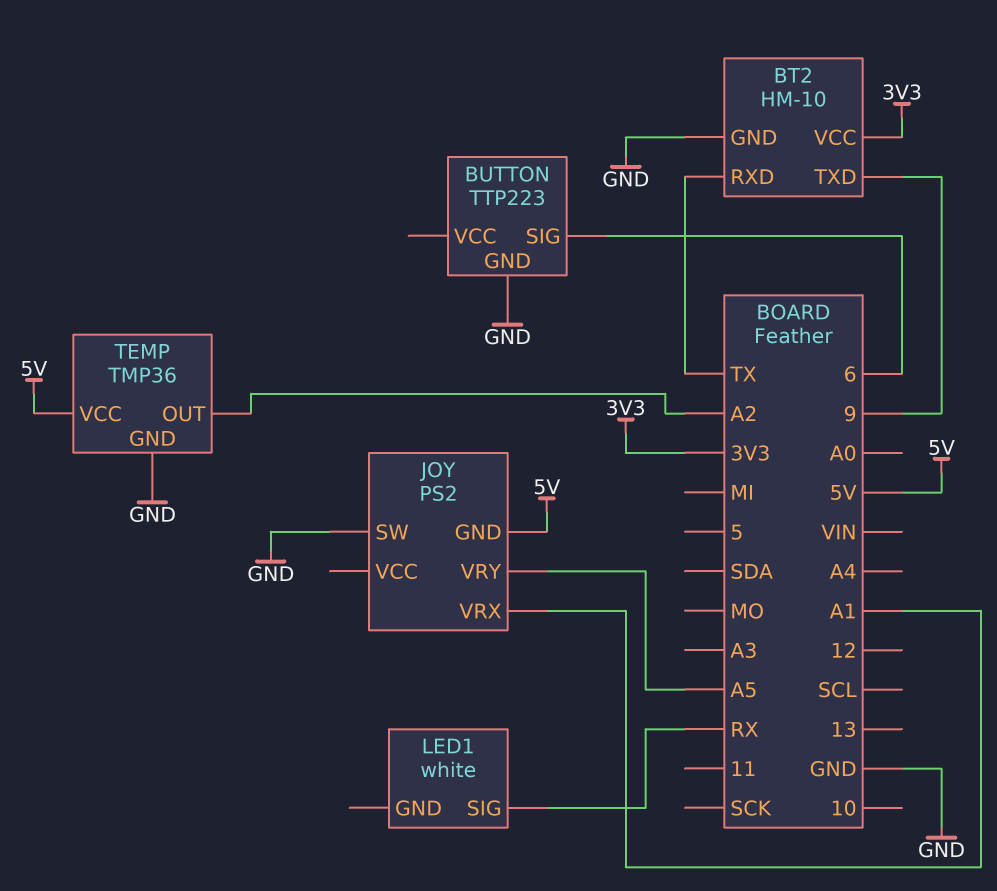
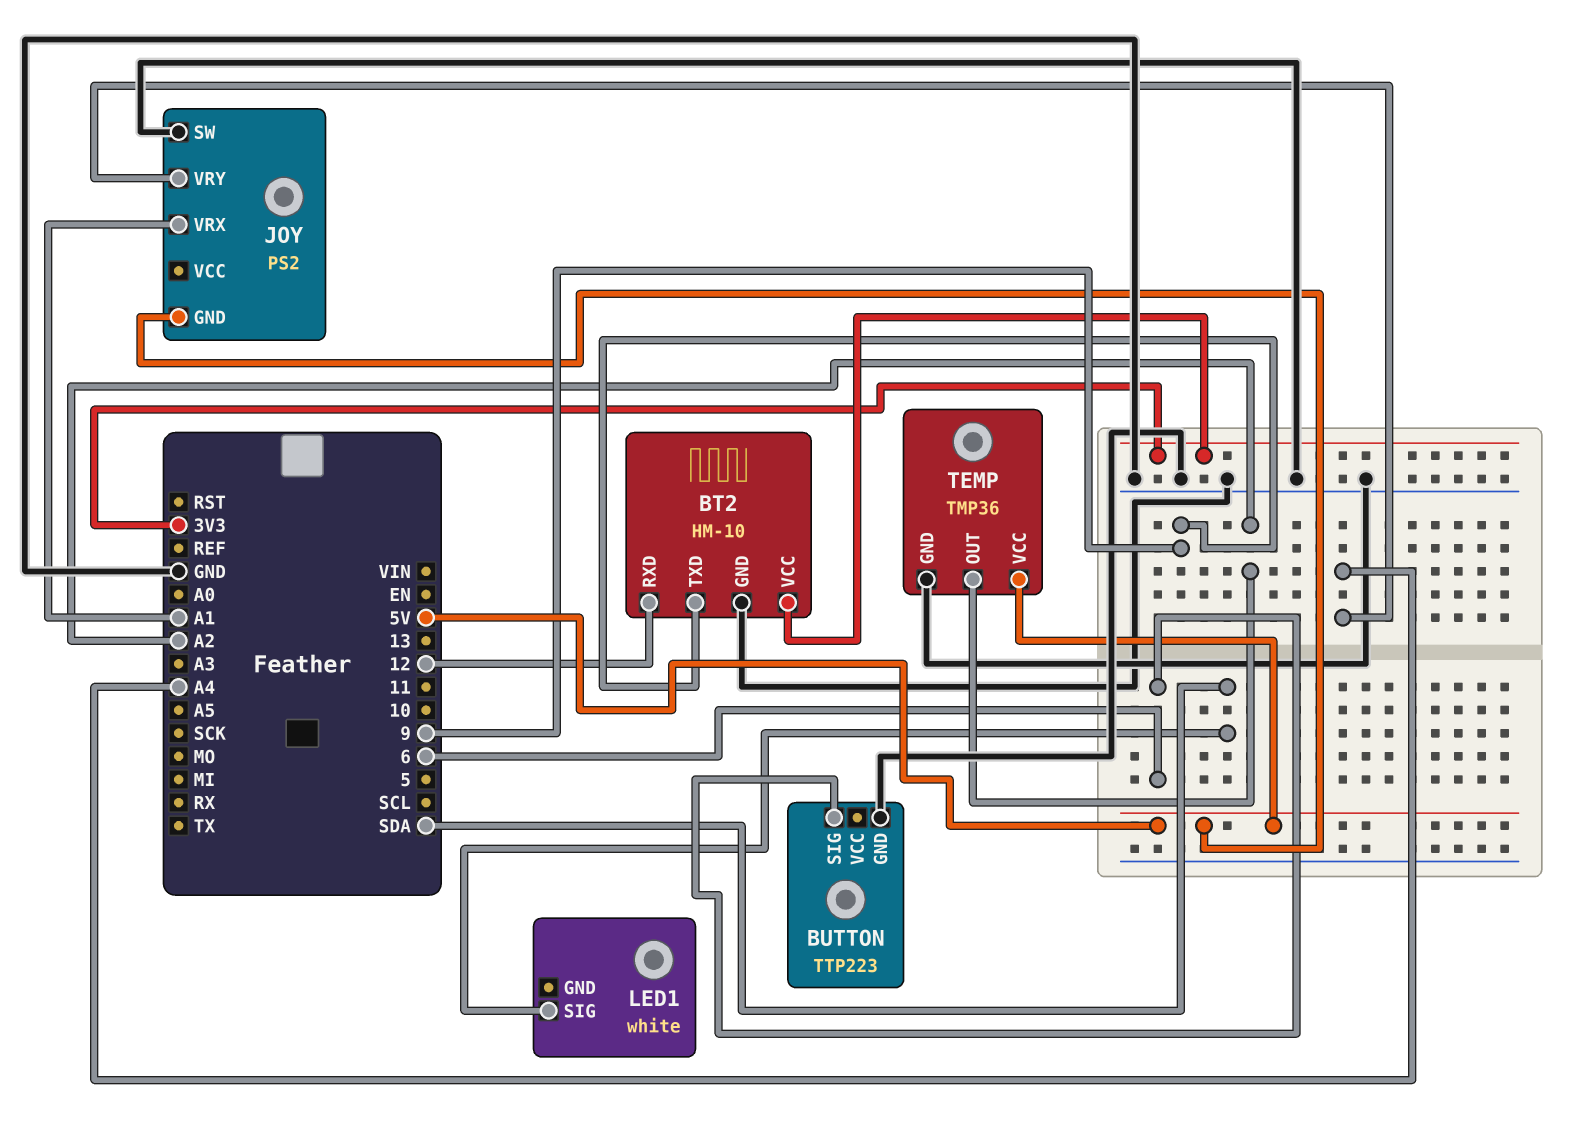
BT2 pin RXD: TX -> 12
JOY pin VRY: A5 -> A4
LED1 pin SIG: RX -> SDA

